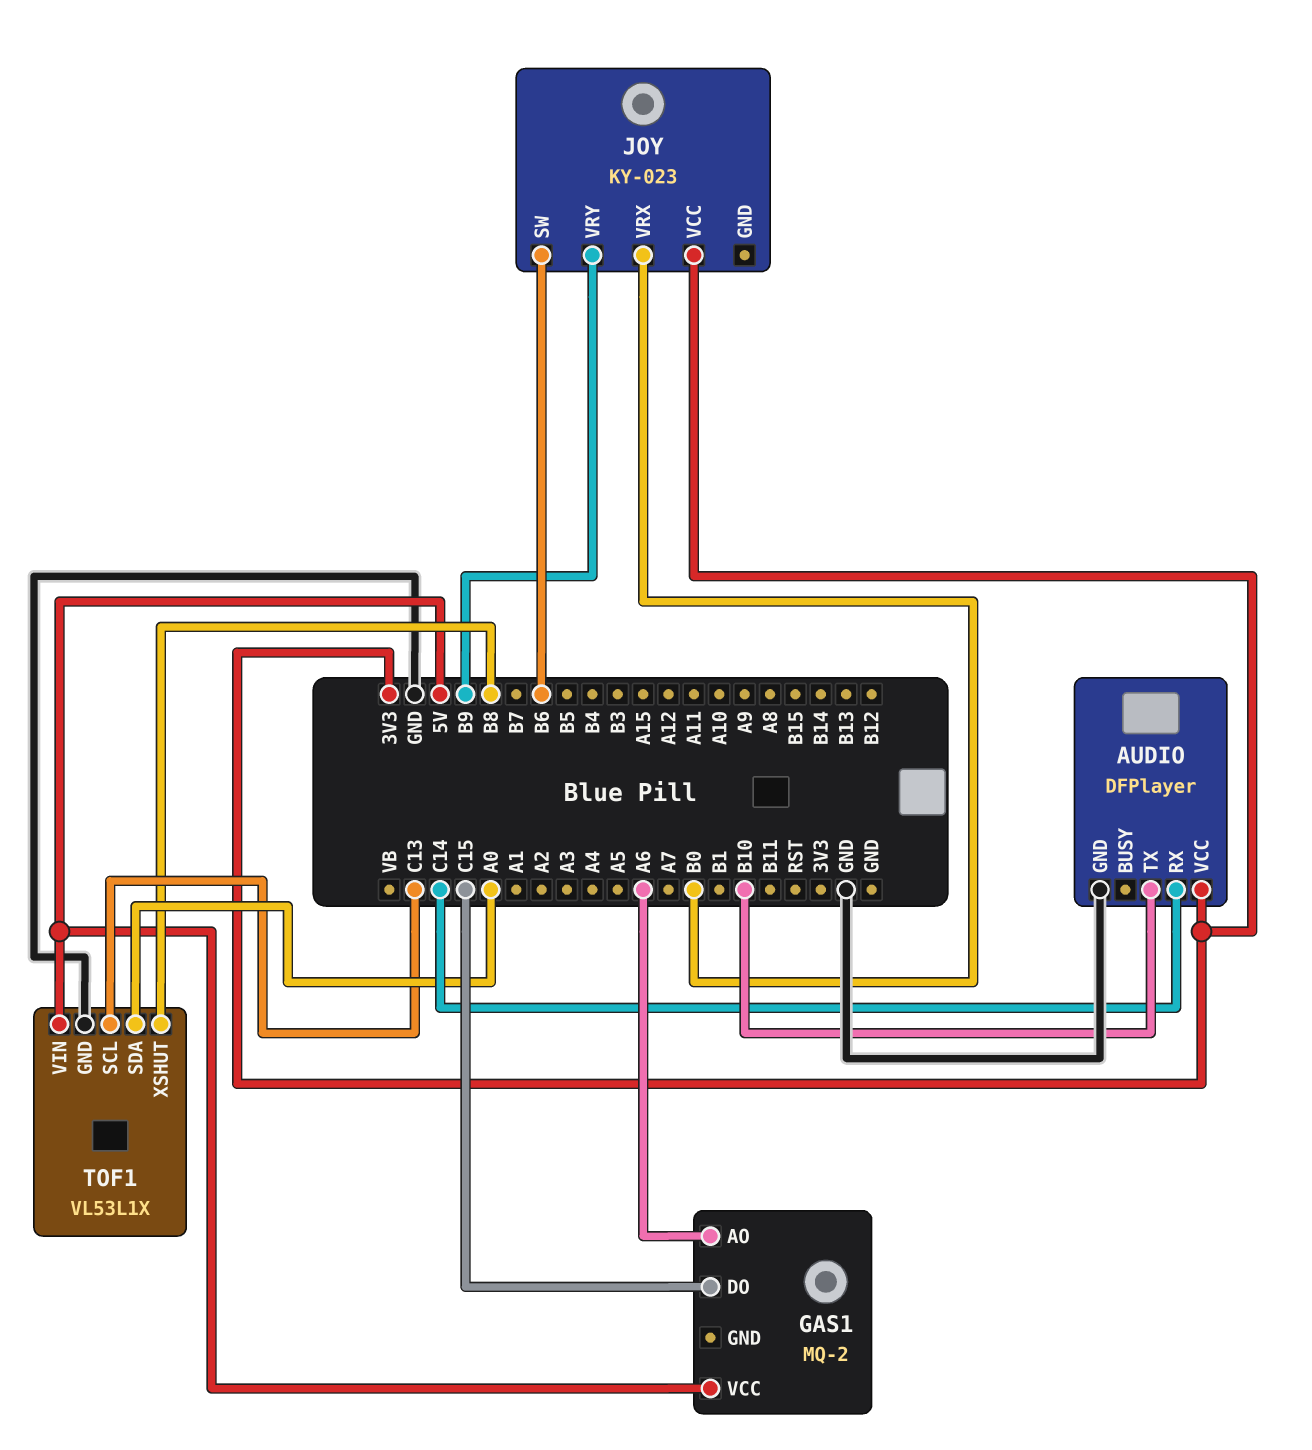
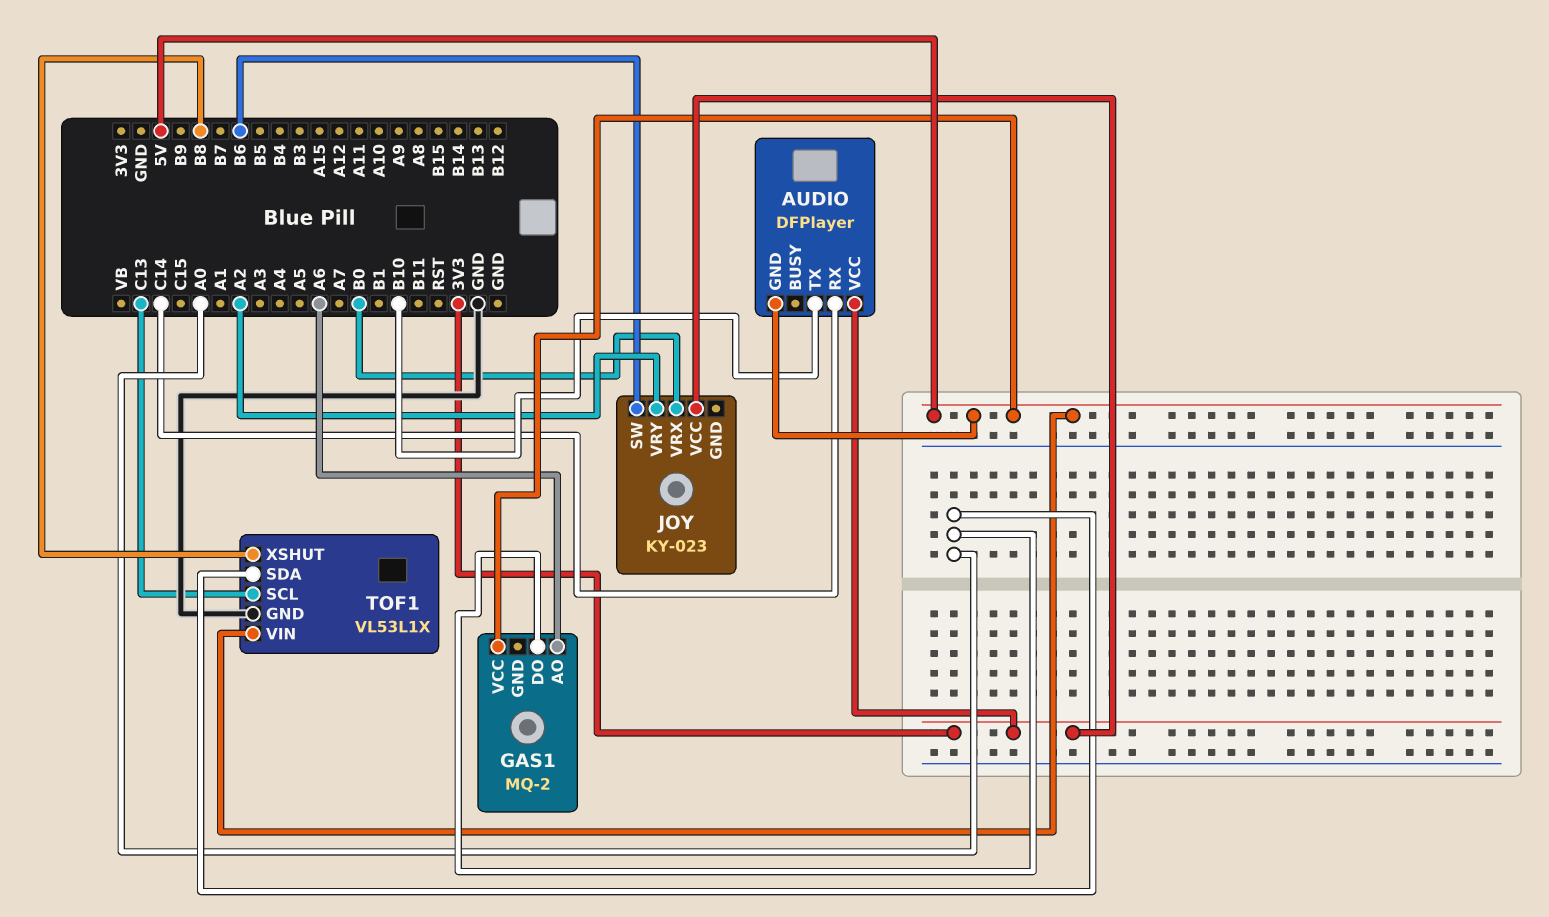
AUDIO pin GND: GND -> 5V
GAS1 pin DO: C15 -> A0
JOY pin VRY: B9 -> A2

